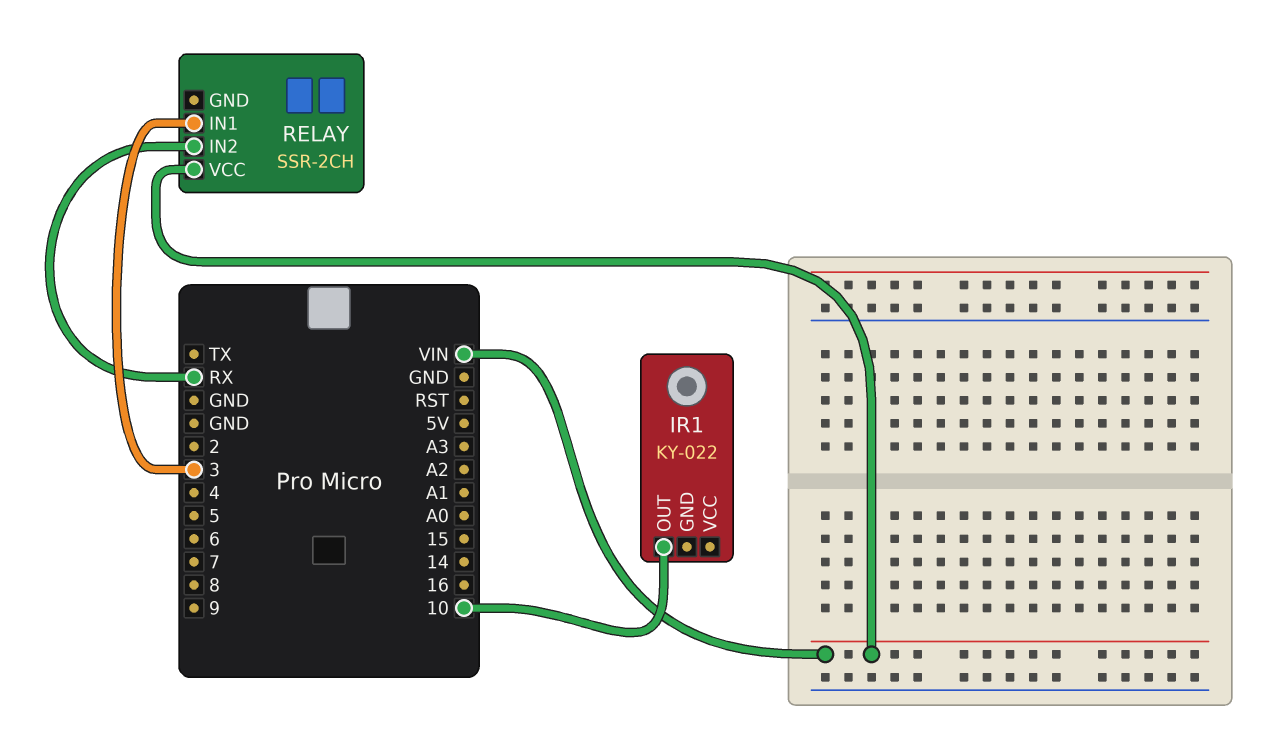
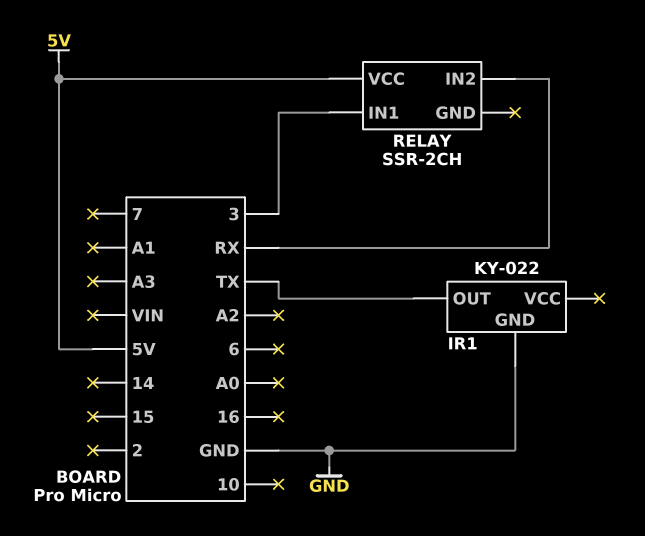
IR1 pin GND: none -> GND
IR1 pin OUT: 10 -> TX
RELAY pin VCC: VIN -> 5V

